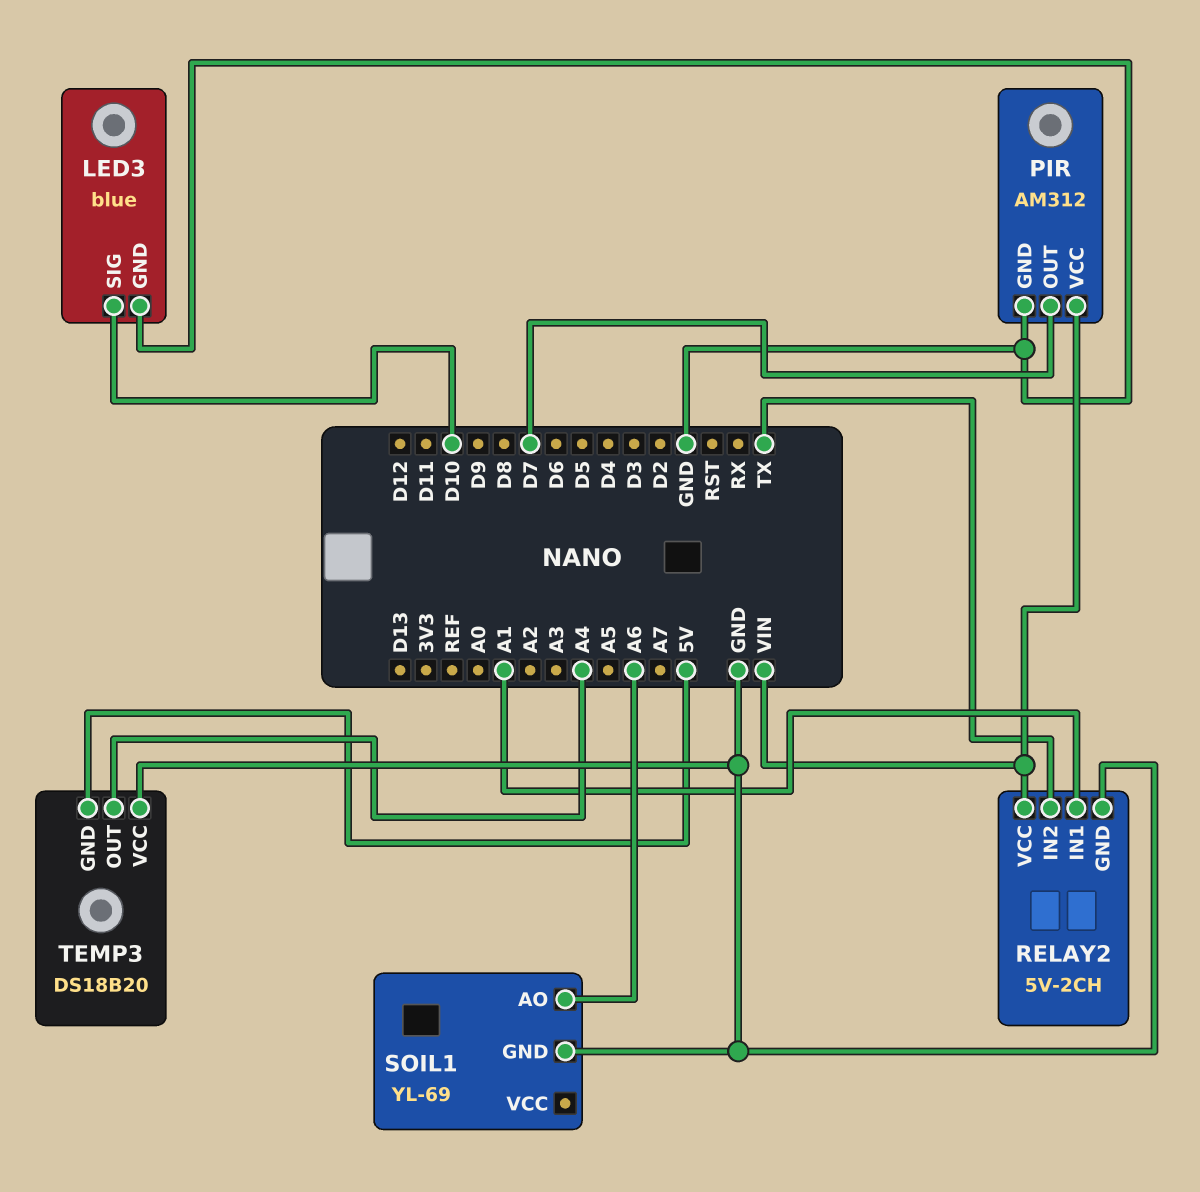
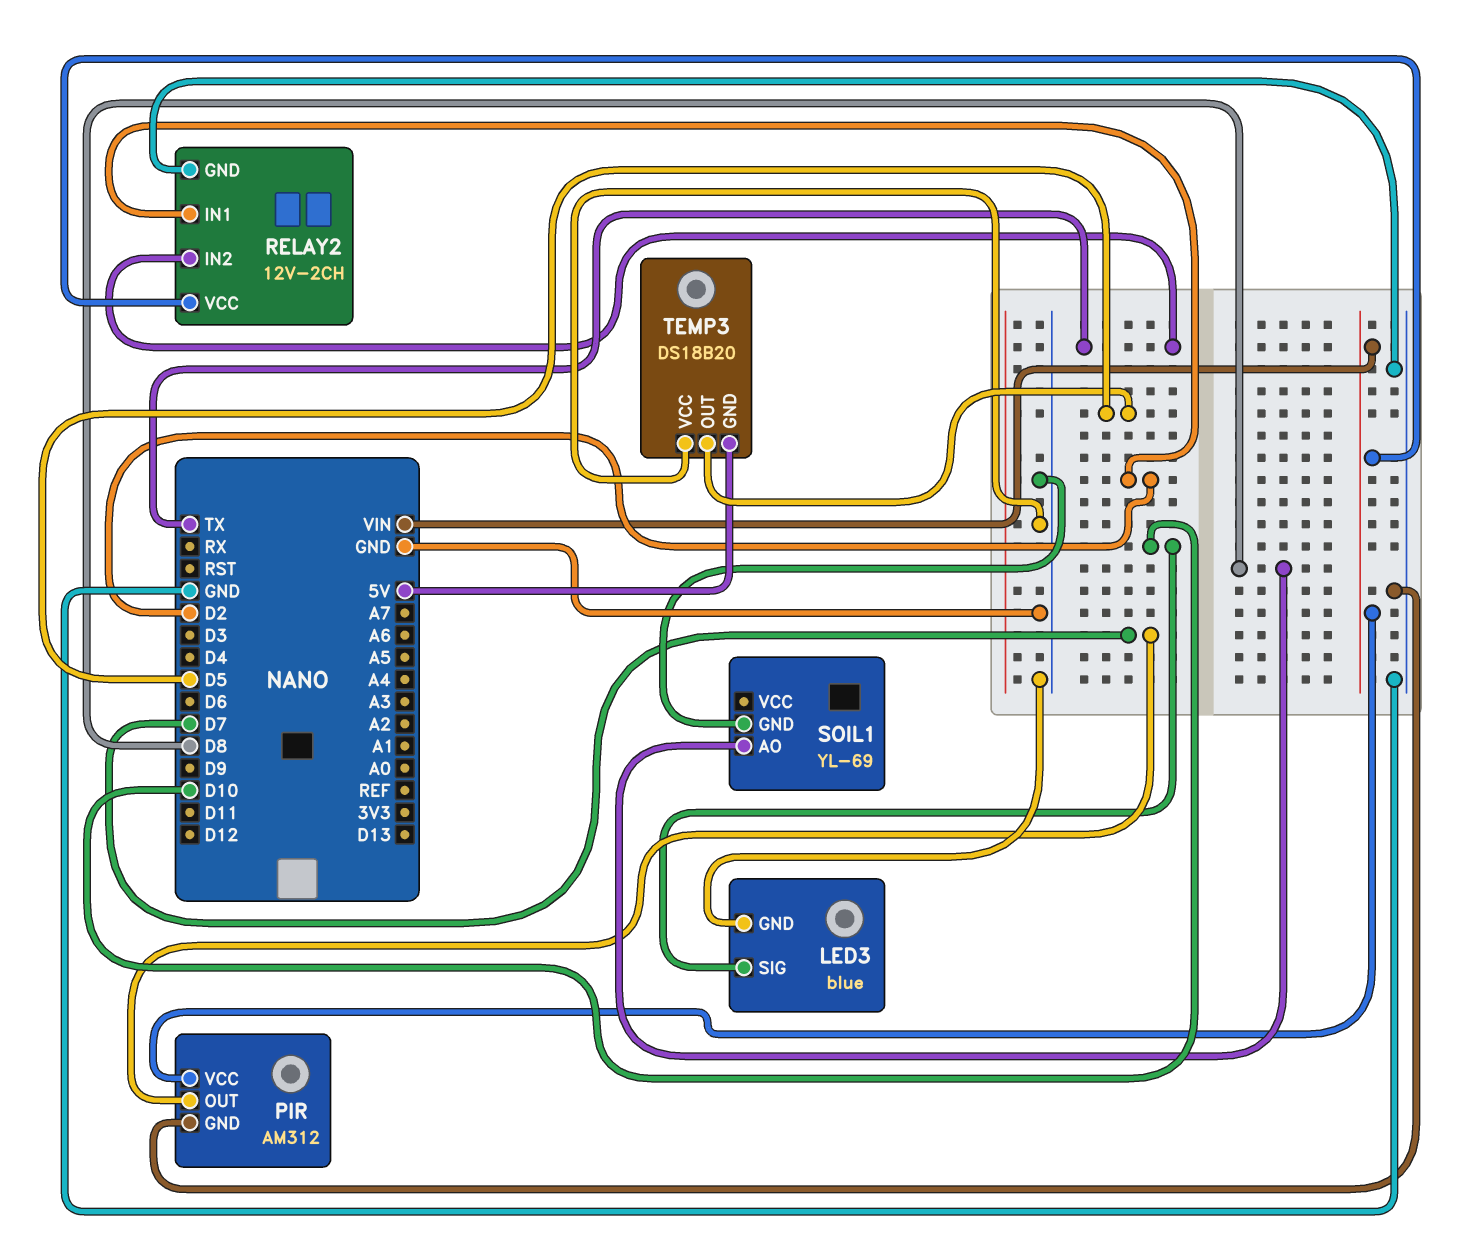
RELAY2: 5V-2CH -> 12V-2CH
RELAY2 pin IN1: A1 -> D2
SOIL1 pin AO: A6 -> D8
TEMP3 pin OUT: A4 -> D5

